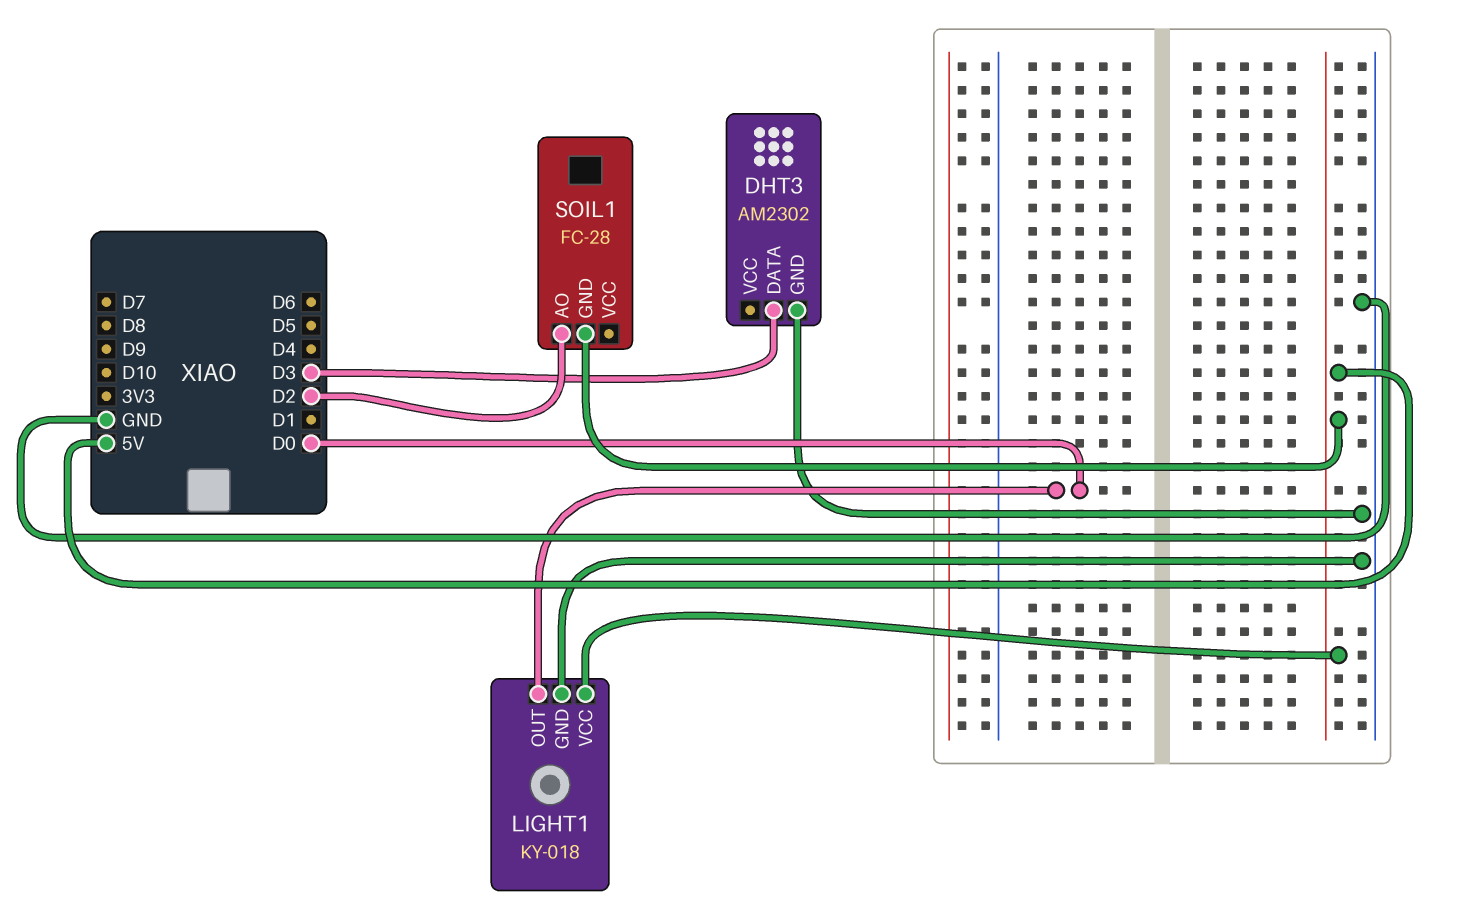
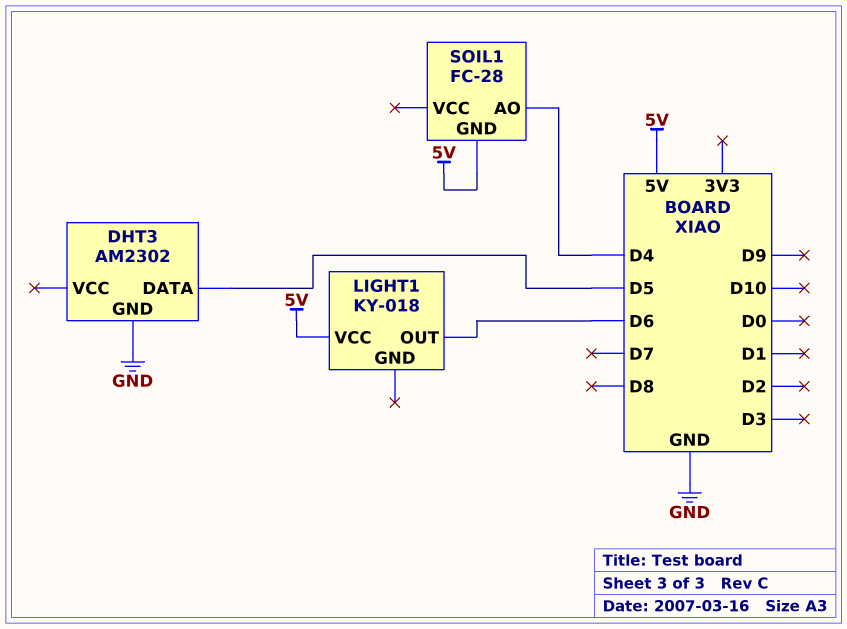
DHT3 pin DATA: D3 -> D5
LIGHT1 pin GND: GND -> none
LIGHT1 pin OUT: D0 -> D6
SOIL1 pin AO: D2 -> D4

